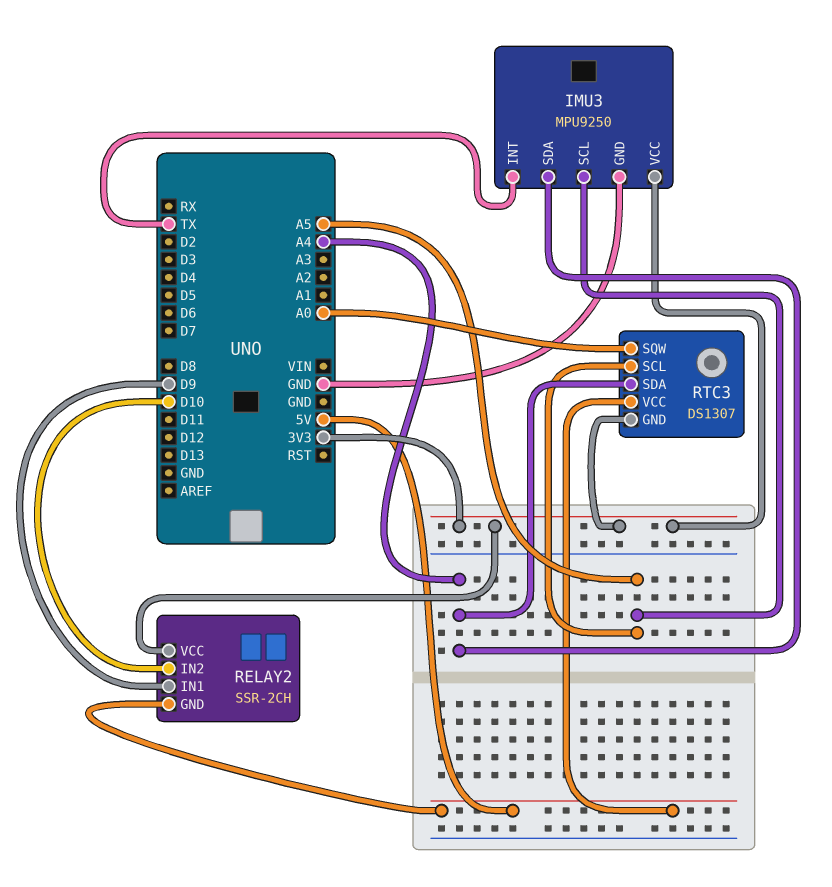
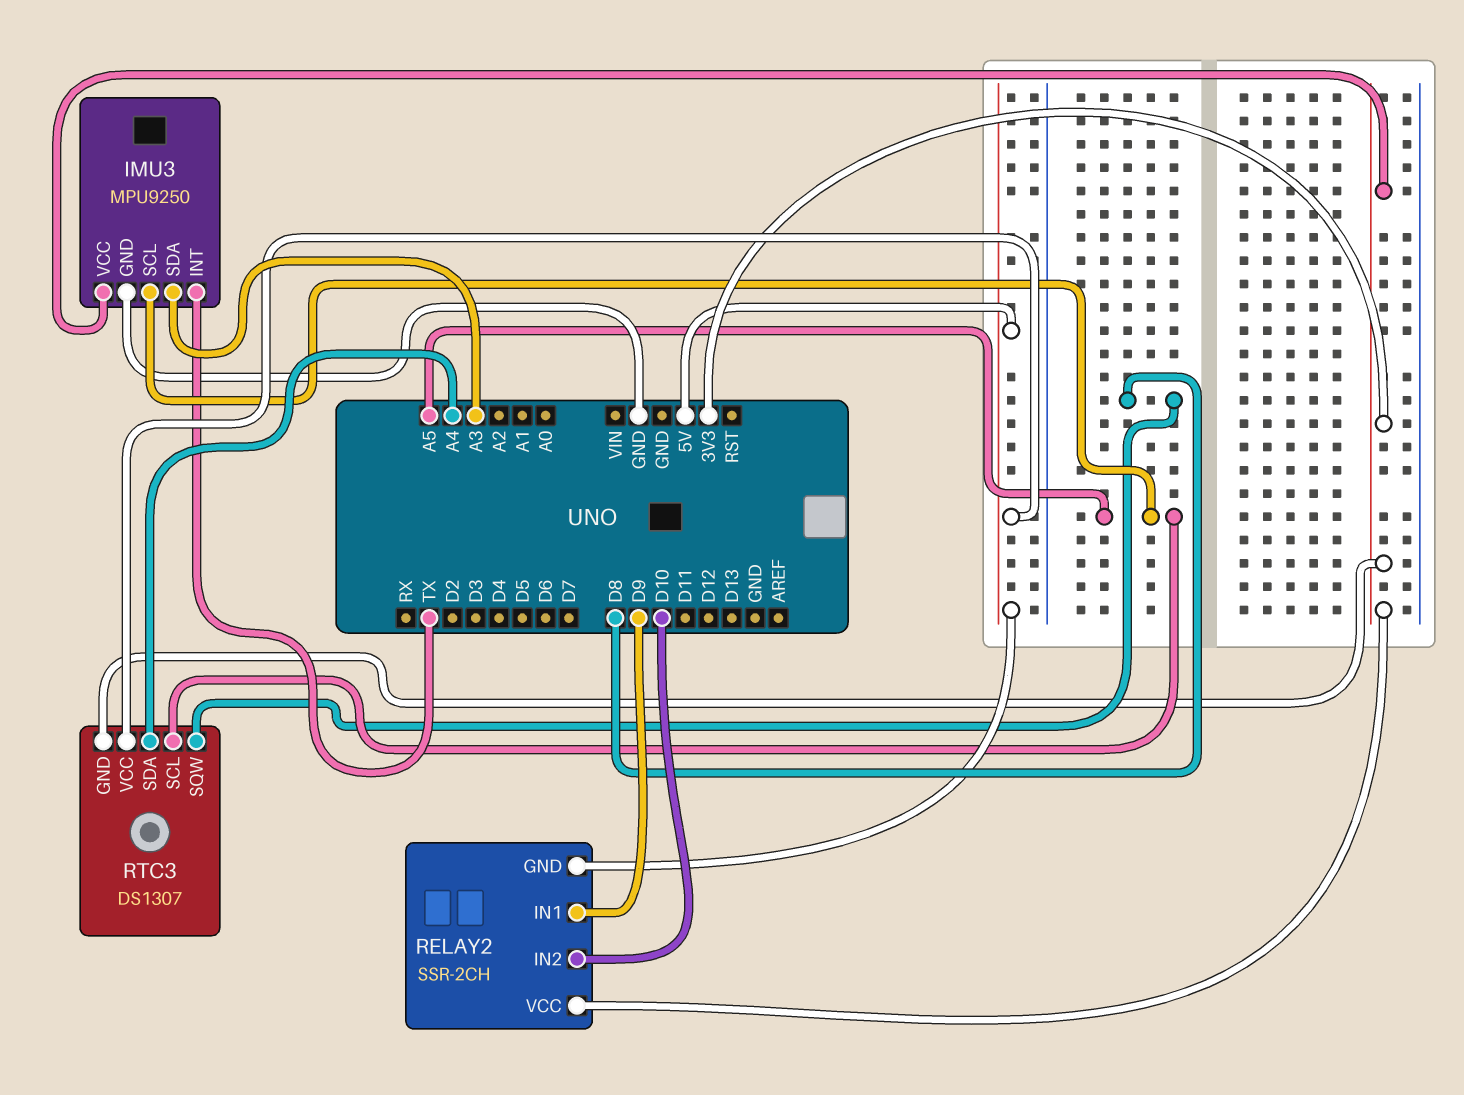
IMU3 pin SDA: A4 -> A3
RTC3 pin SQW: A0 -> D8

